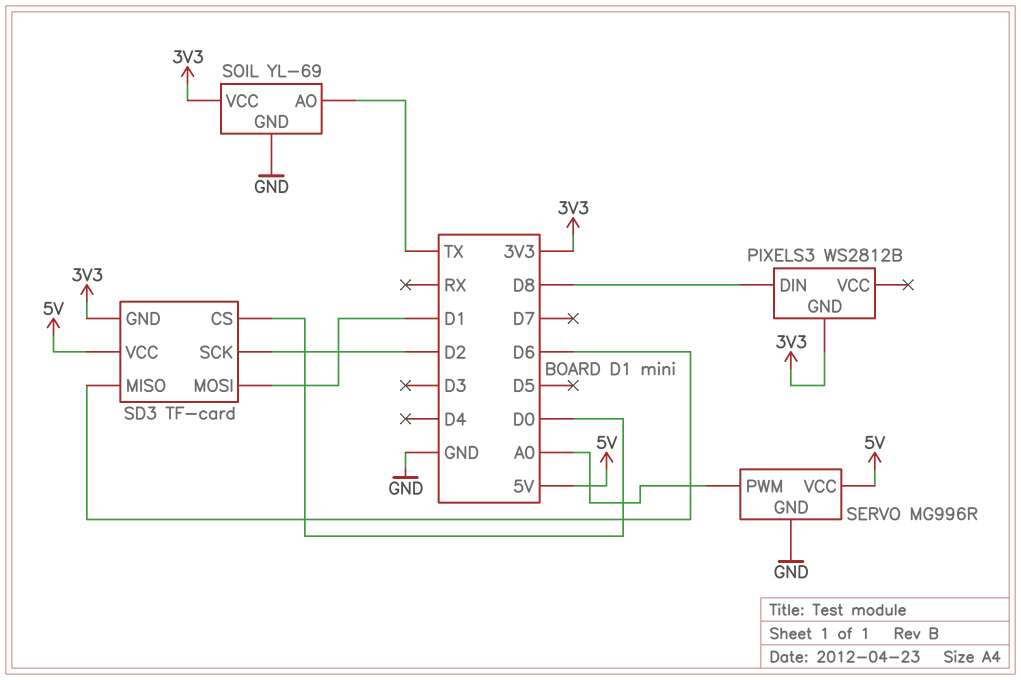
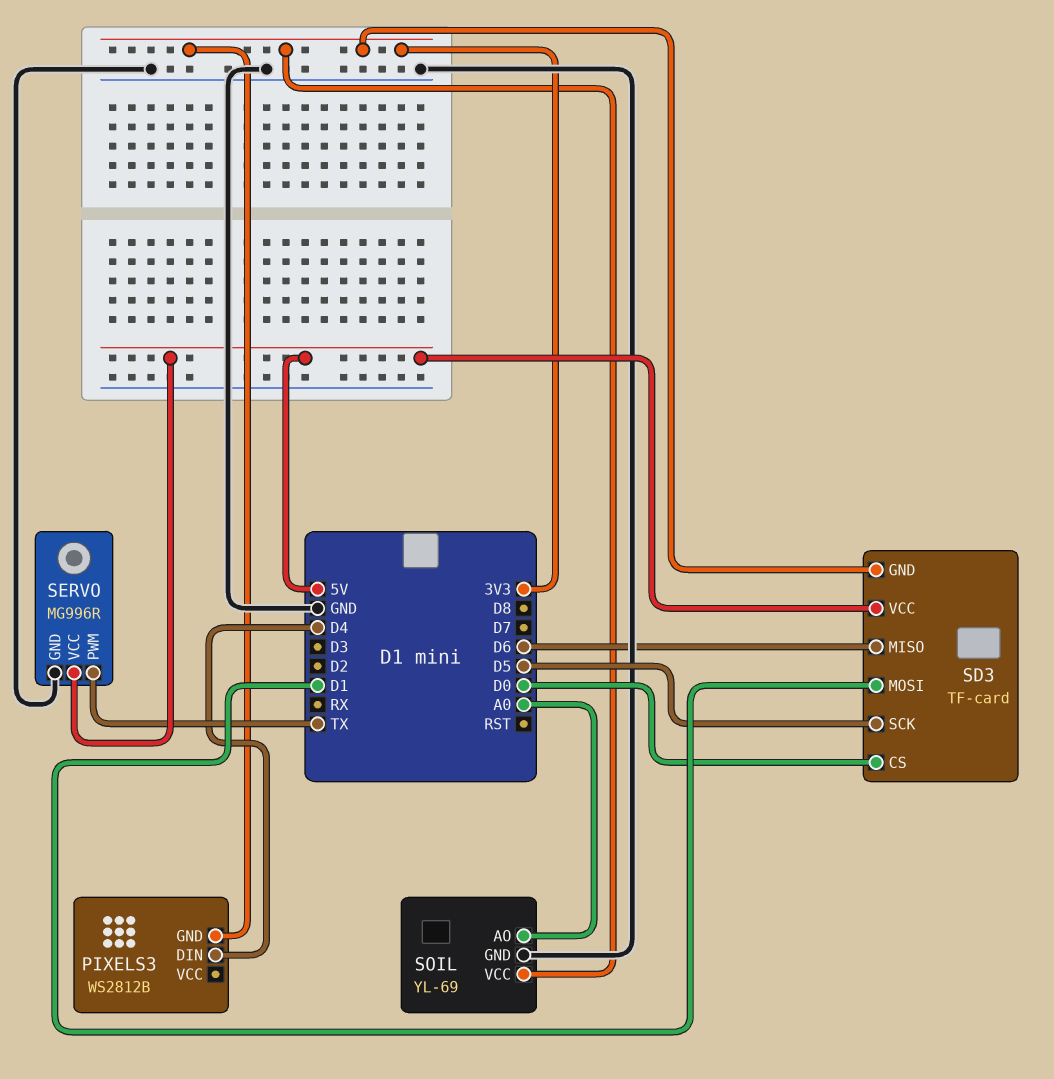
PIXELS3 pin DIN: D8 -> D4
SD3 pin SCK: D2 -> D5
SERVO pin PWM: A0 -> TX
SOIL pin AO: TX -> A0

